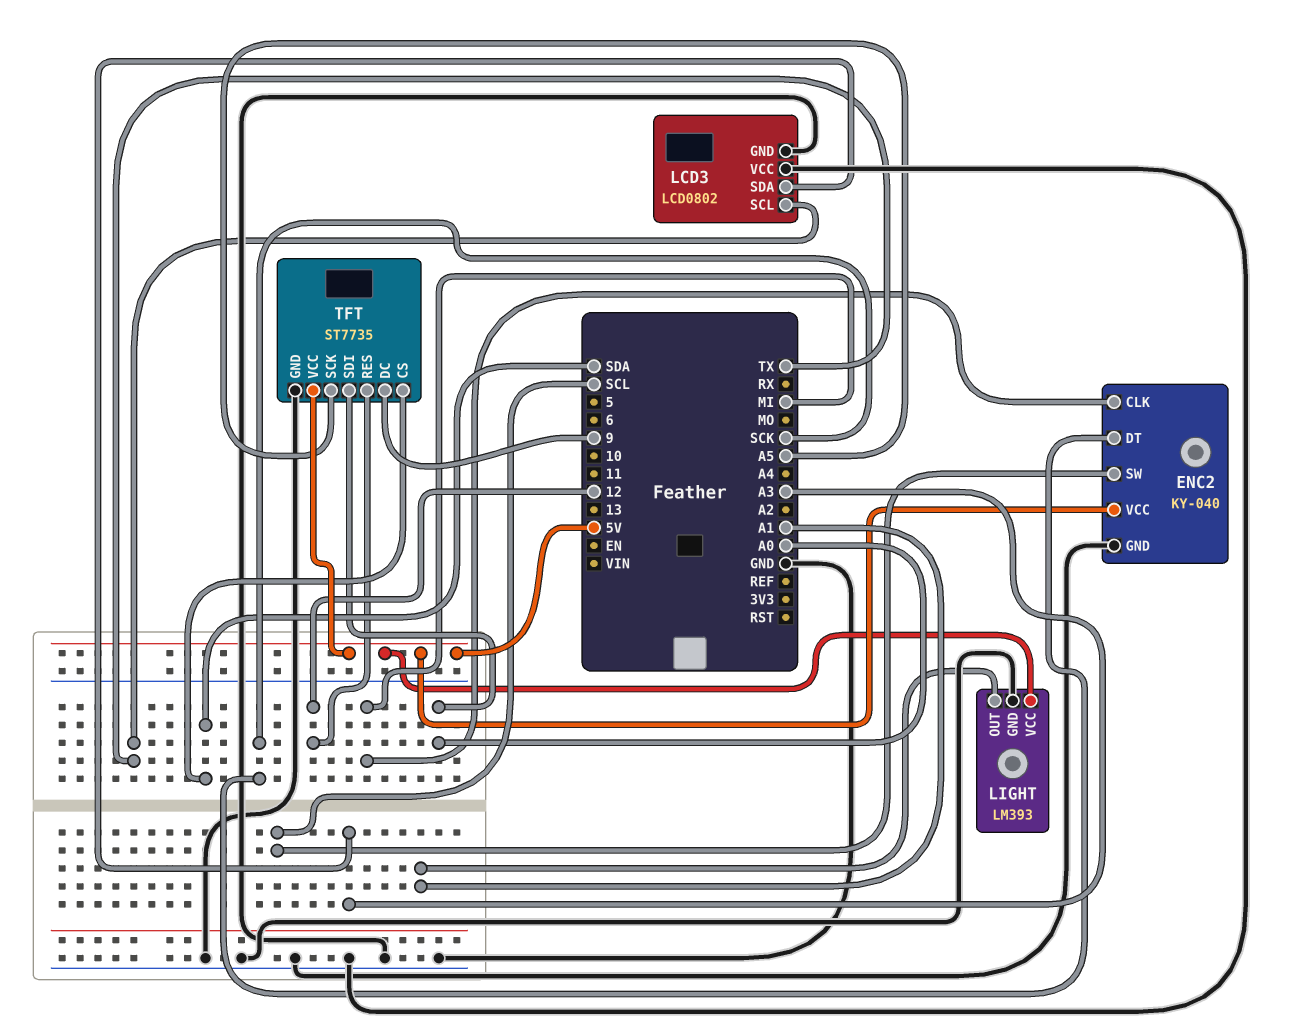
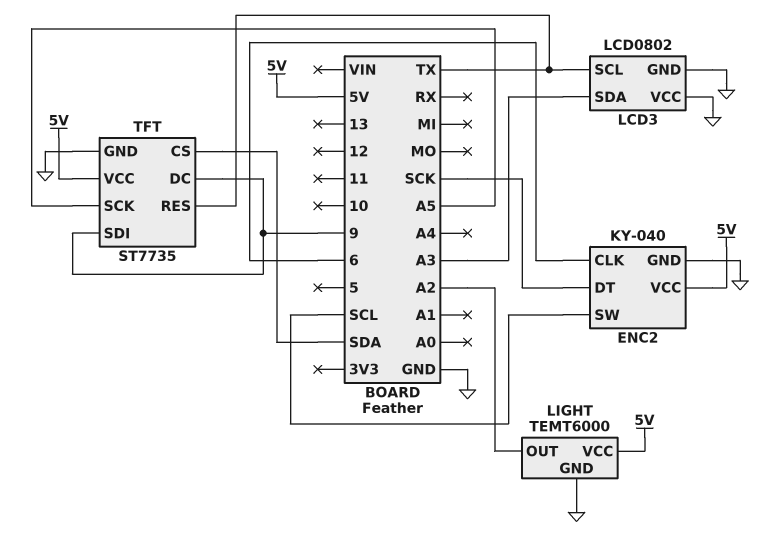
ENC2 pin CLK: MI -> 6
LIGHT: LM393 -> TEMT6000
LIGHT pin OUT: A1 -> A2
TFT pin RES: 12 -> TX
TFT pin SDI: A0 -> 9

